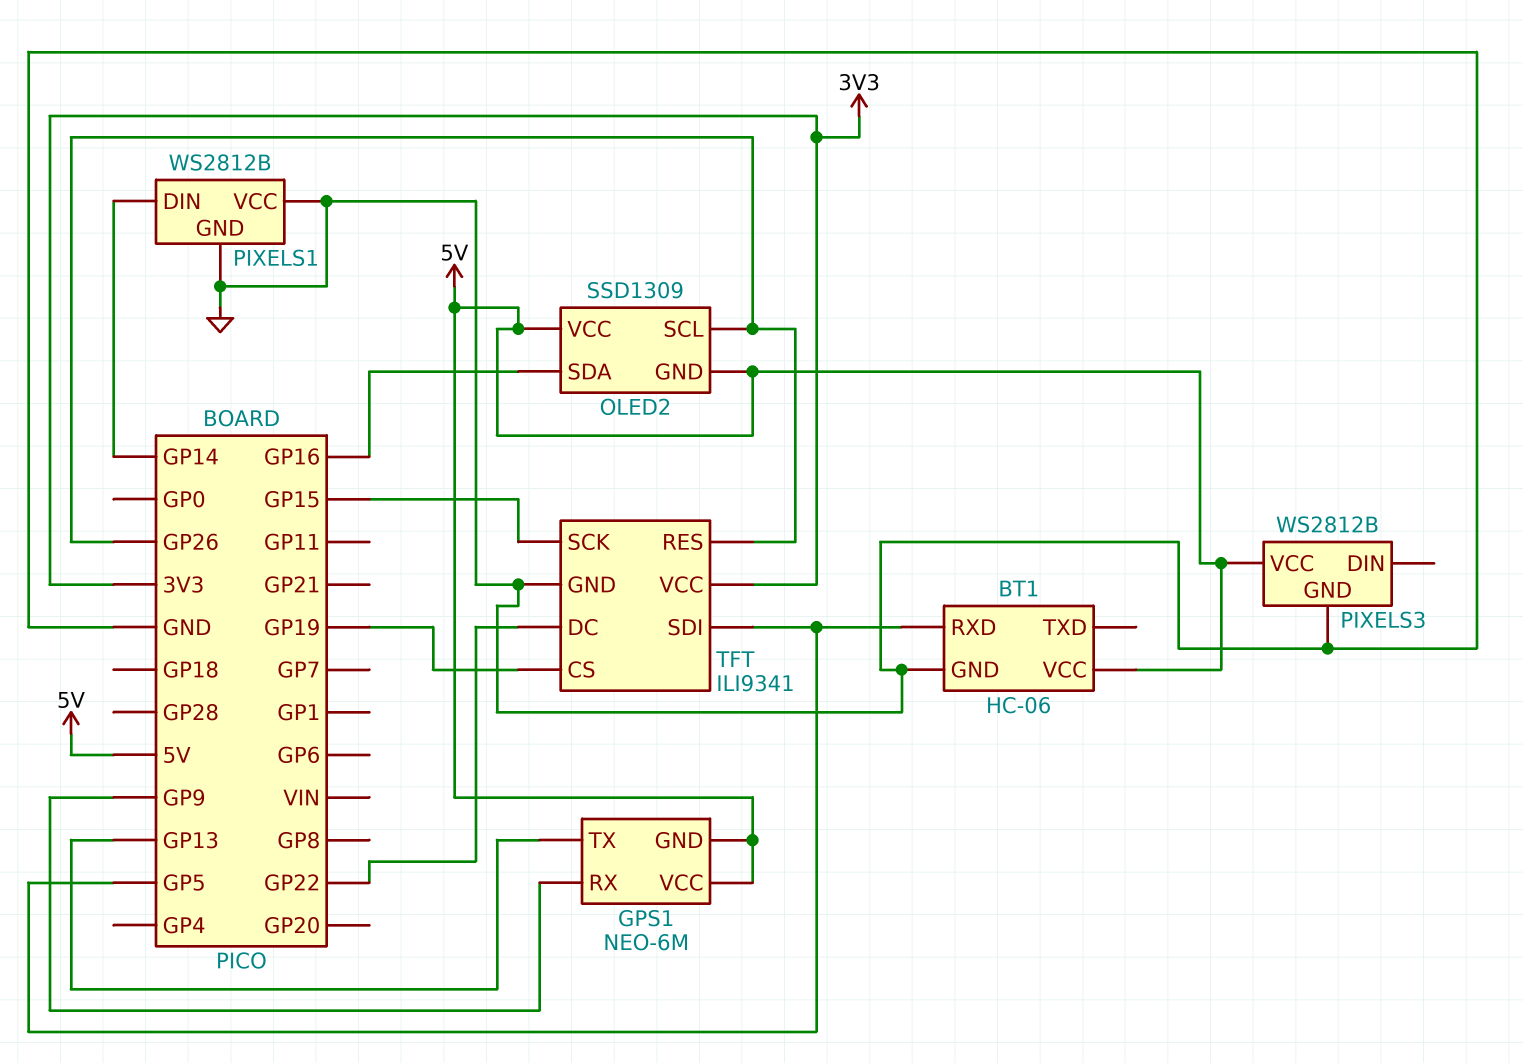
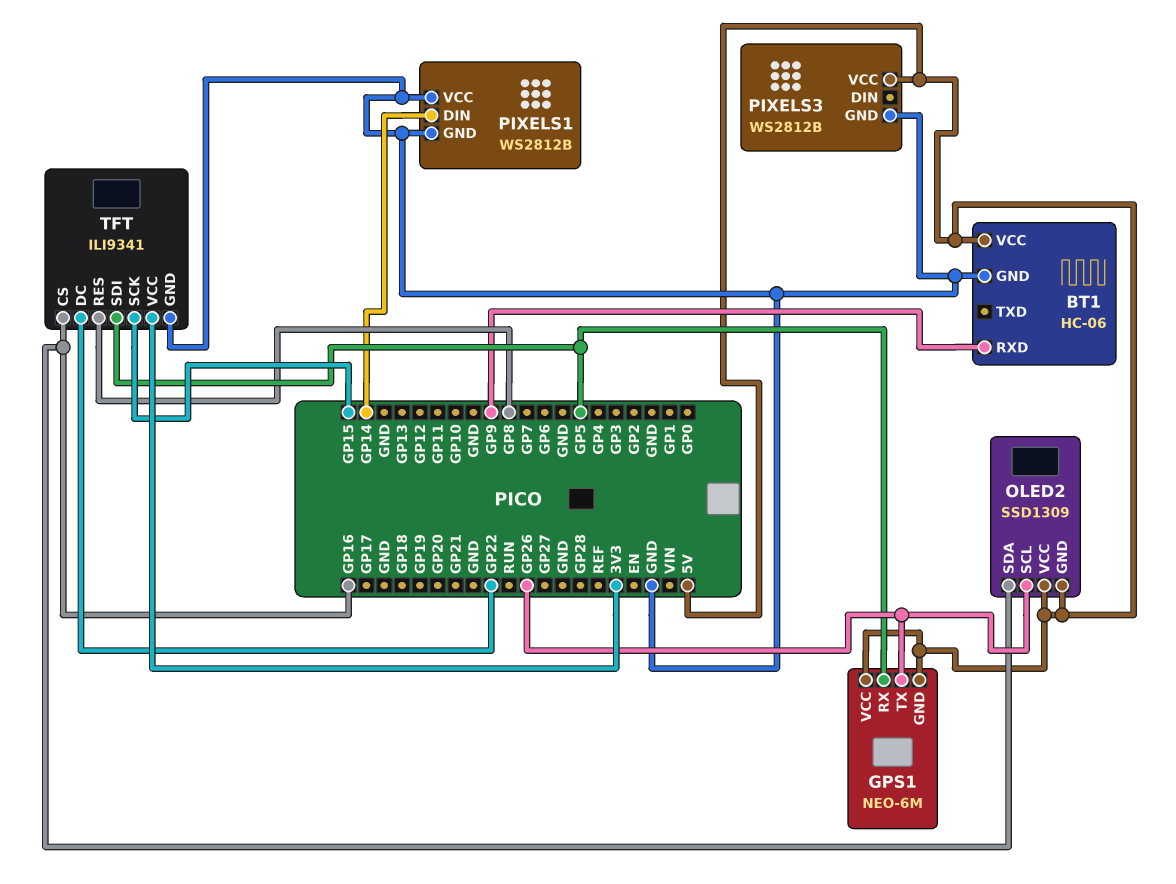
BT1 pin RXD: GP5 -> GP9
GPS1 pin RX: GP9 -> GP5
GPS1 pin TX: GP13 -> GP26
TFT pin CS: GP19 -> GP16
TFT pin RES: GP26 -> GP8

